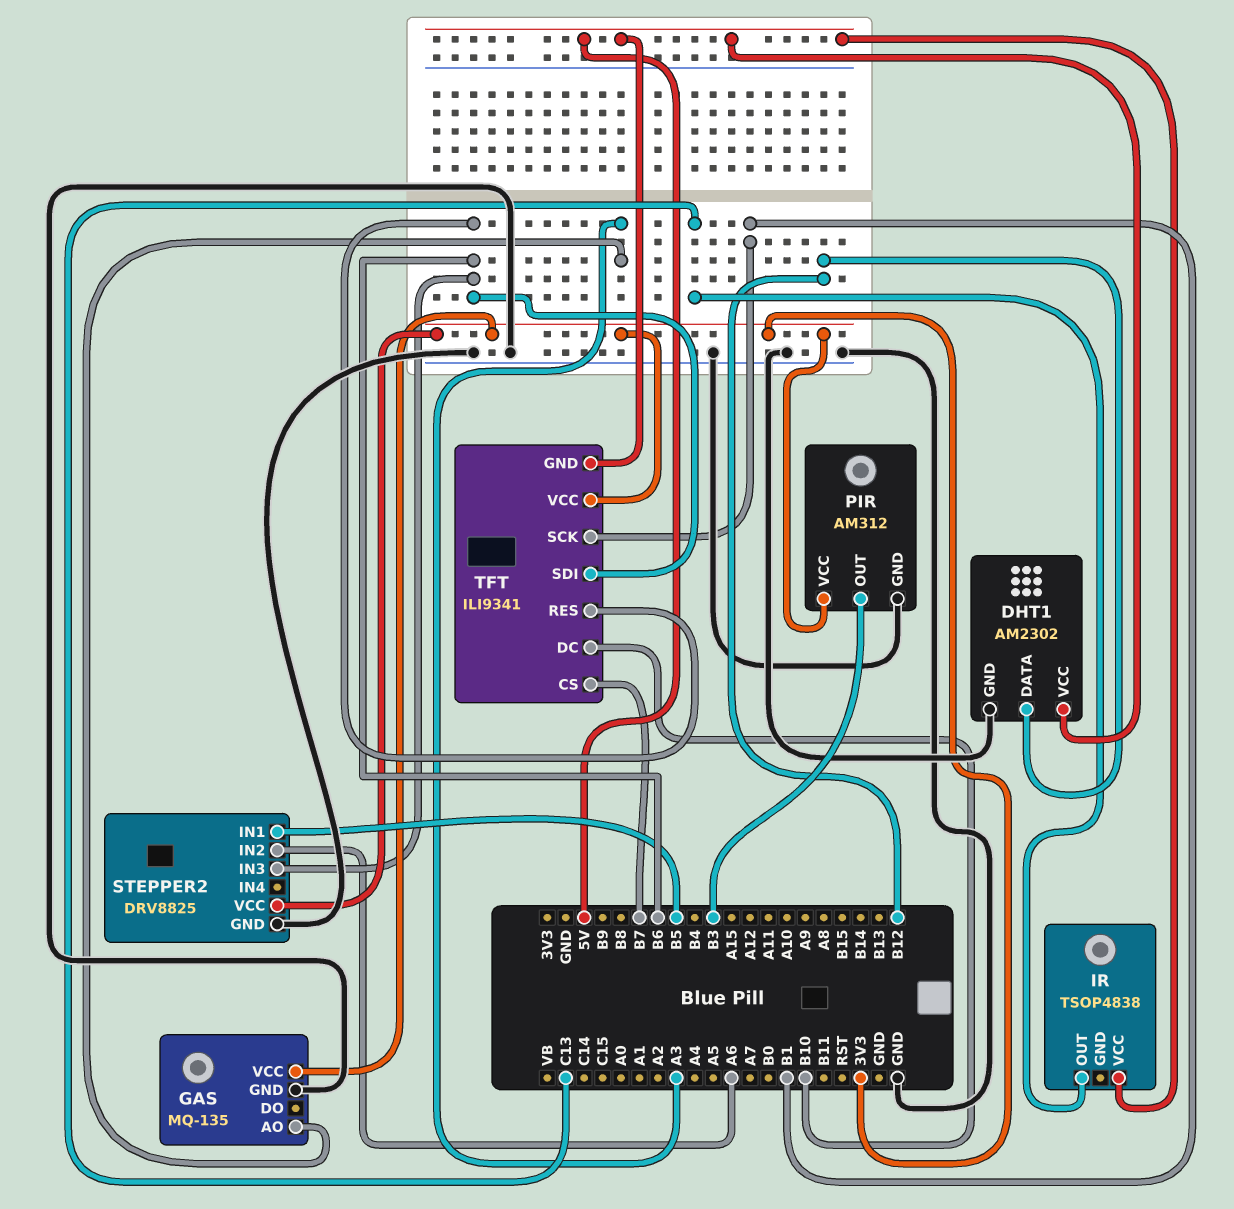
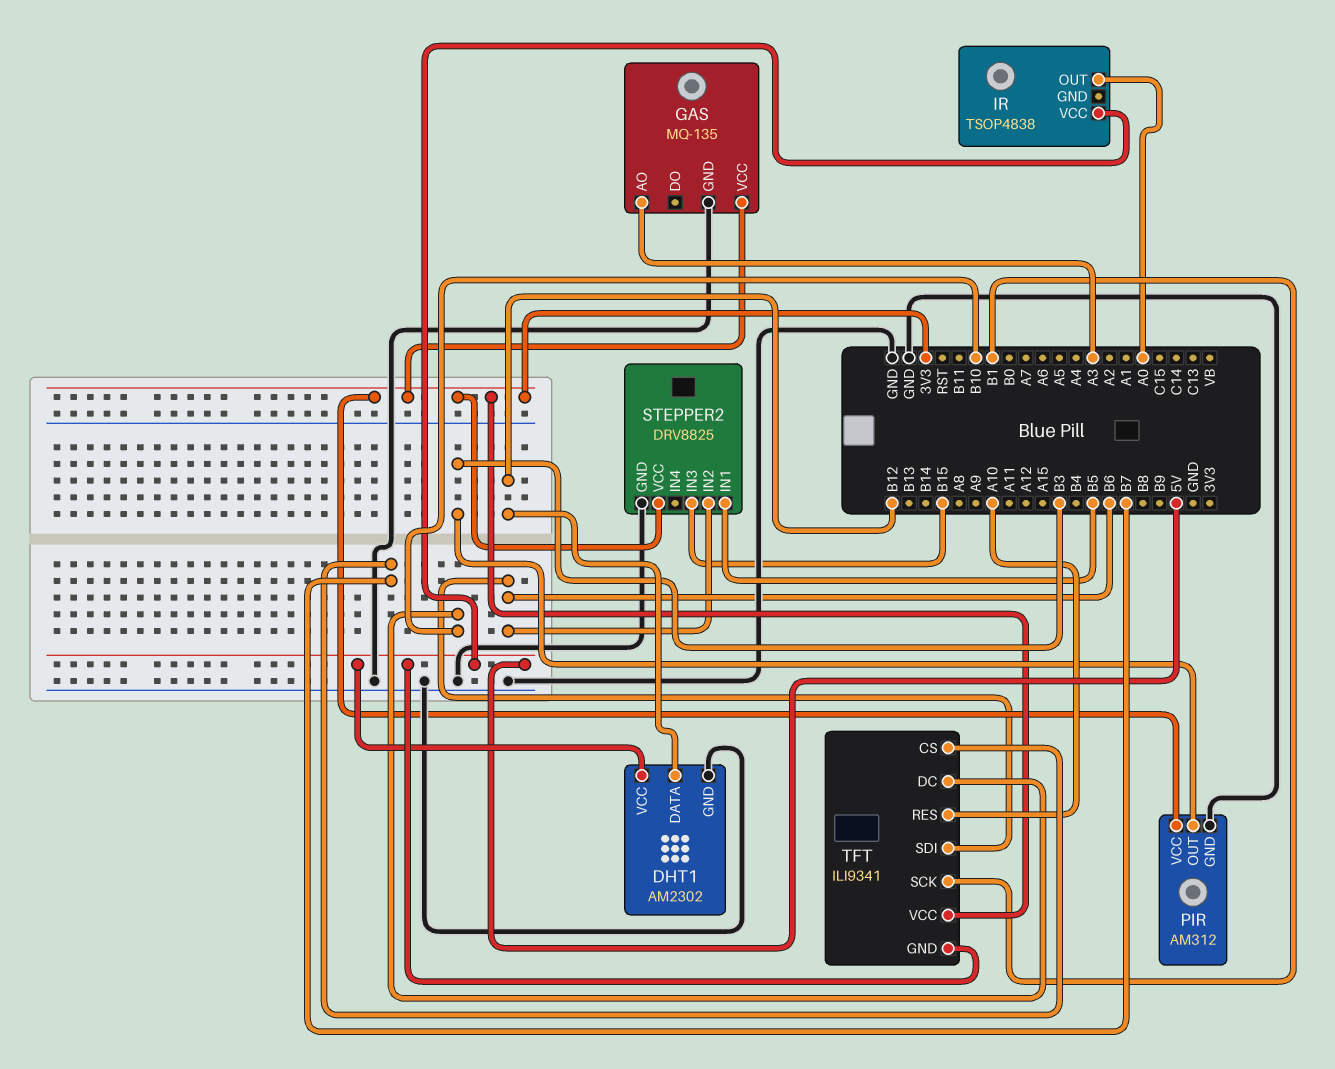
IR pin OUT: C13 -> A0
STEPPER2 pin IN2: A6 -> B6
STEPPER2 pin IN3: B6 -> B15
TFT pin RES: B6 -> A10

